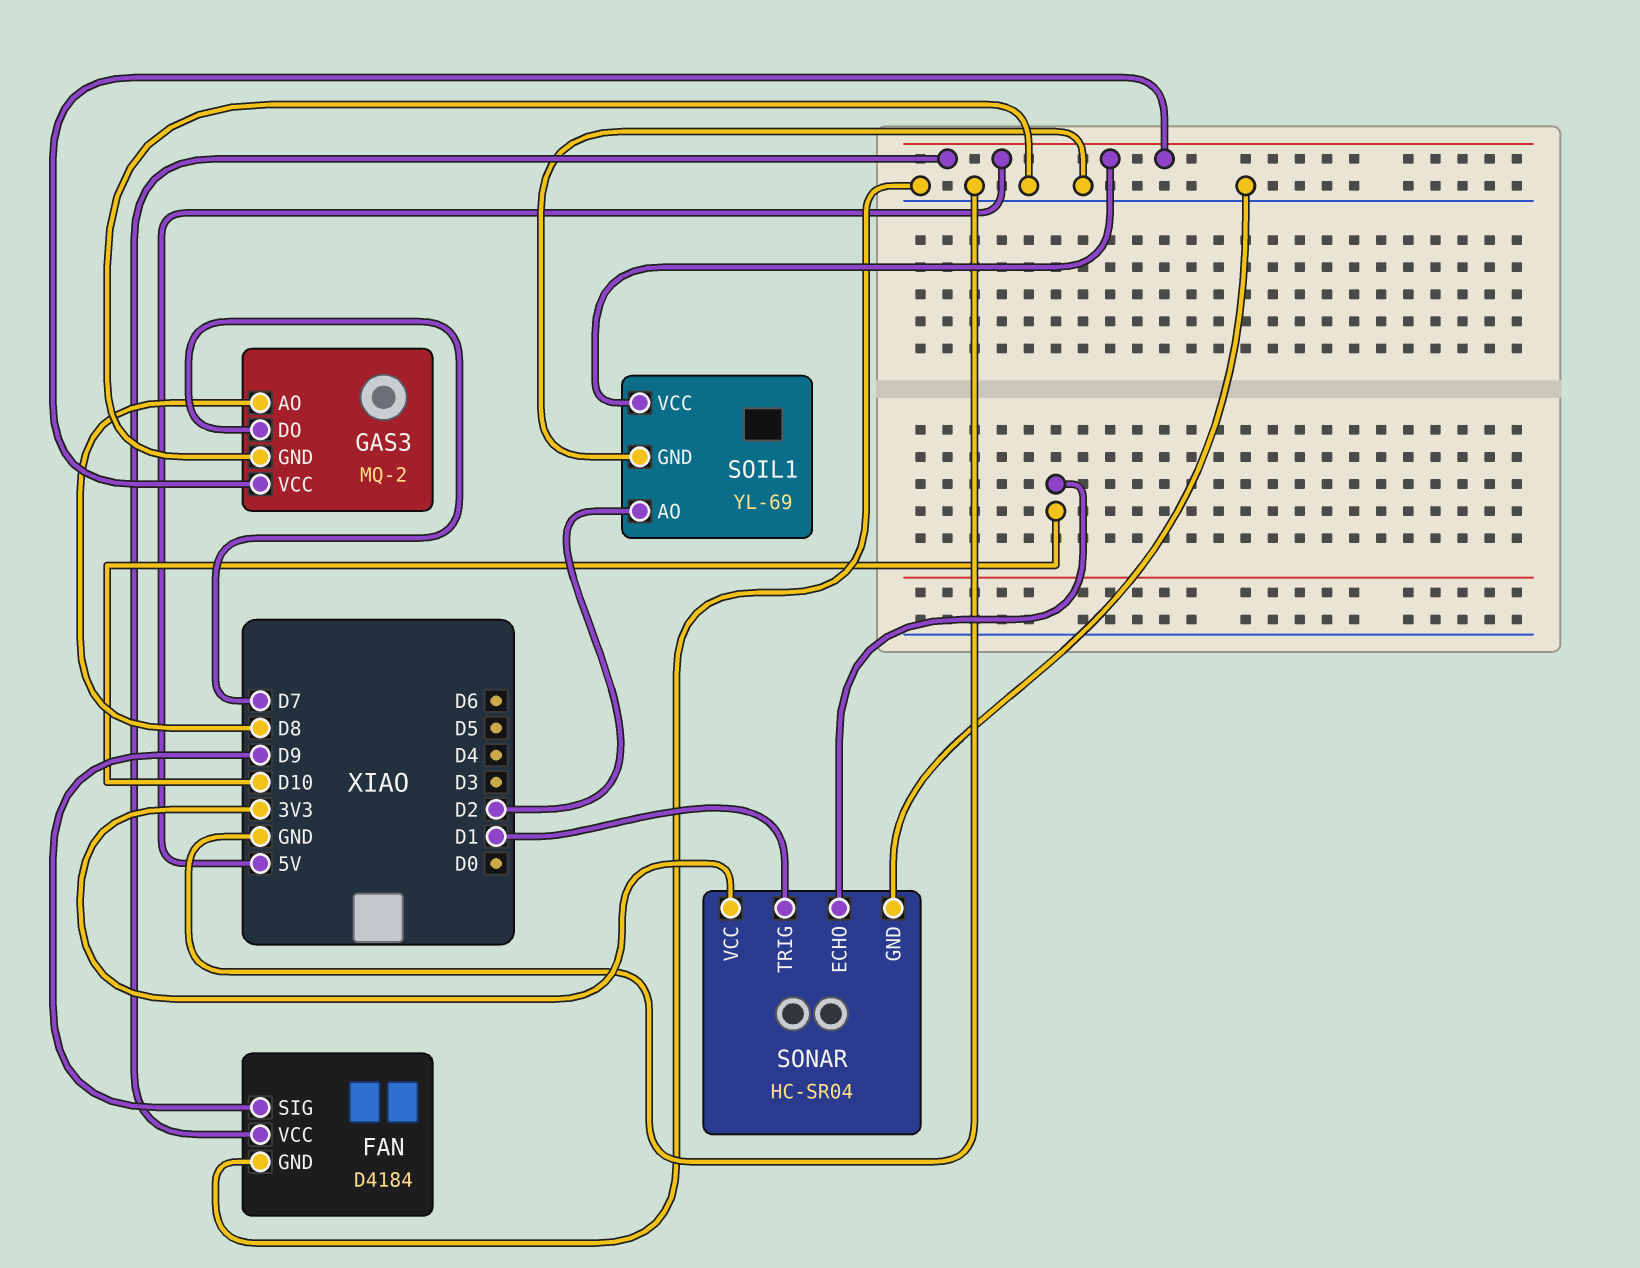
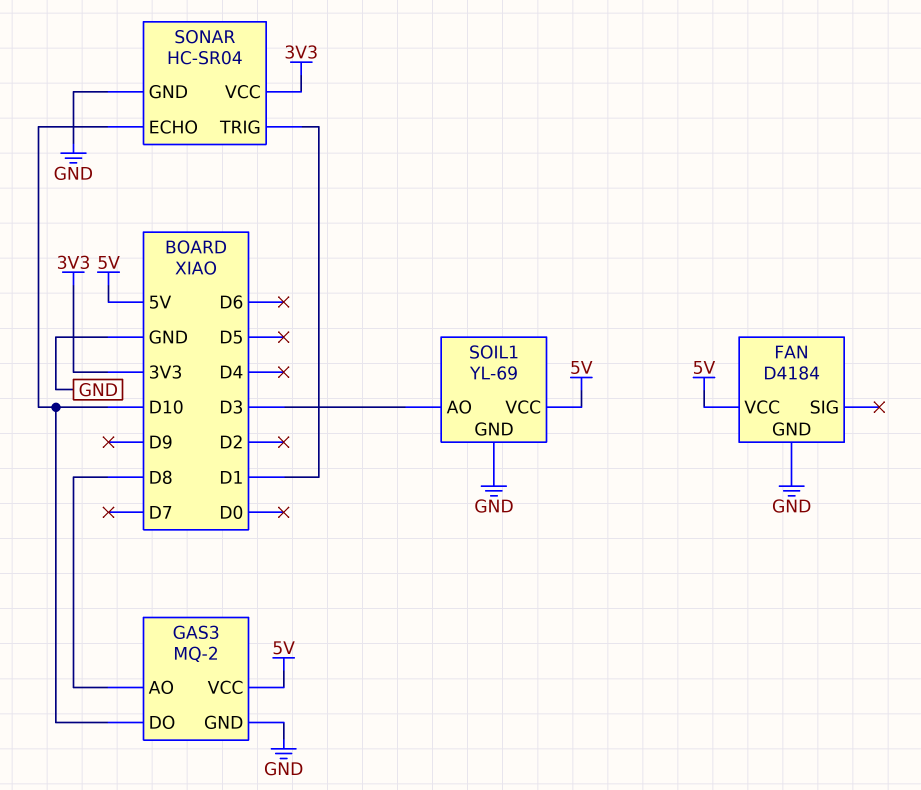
FAN pin SIG: D9 -> none
GAS3 pin DO: D7 -> D10
SOIL1 pin AO: D2 -> D3

